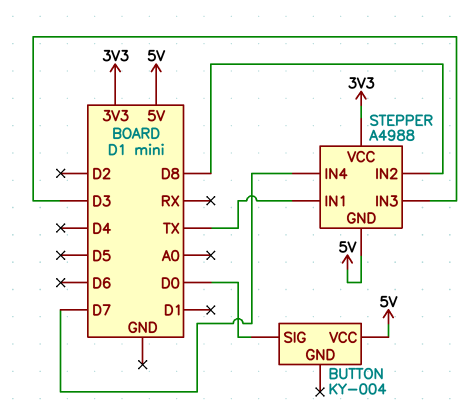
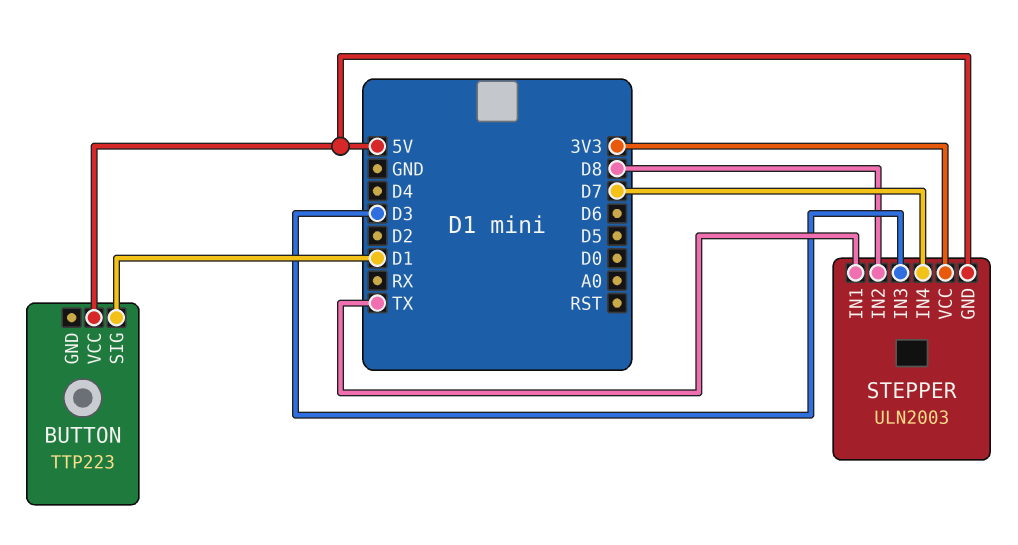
BUTTON: KY-004 -> TTP223
BUTTON pin SIG: D0 -> D1
STEPPER: A4988 -> ULN2003

